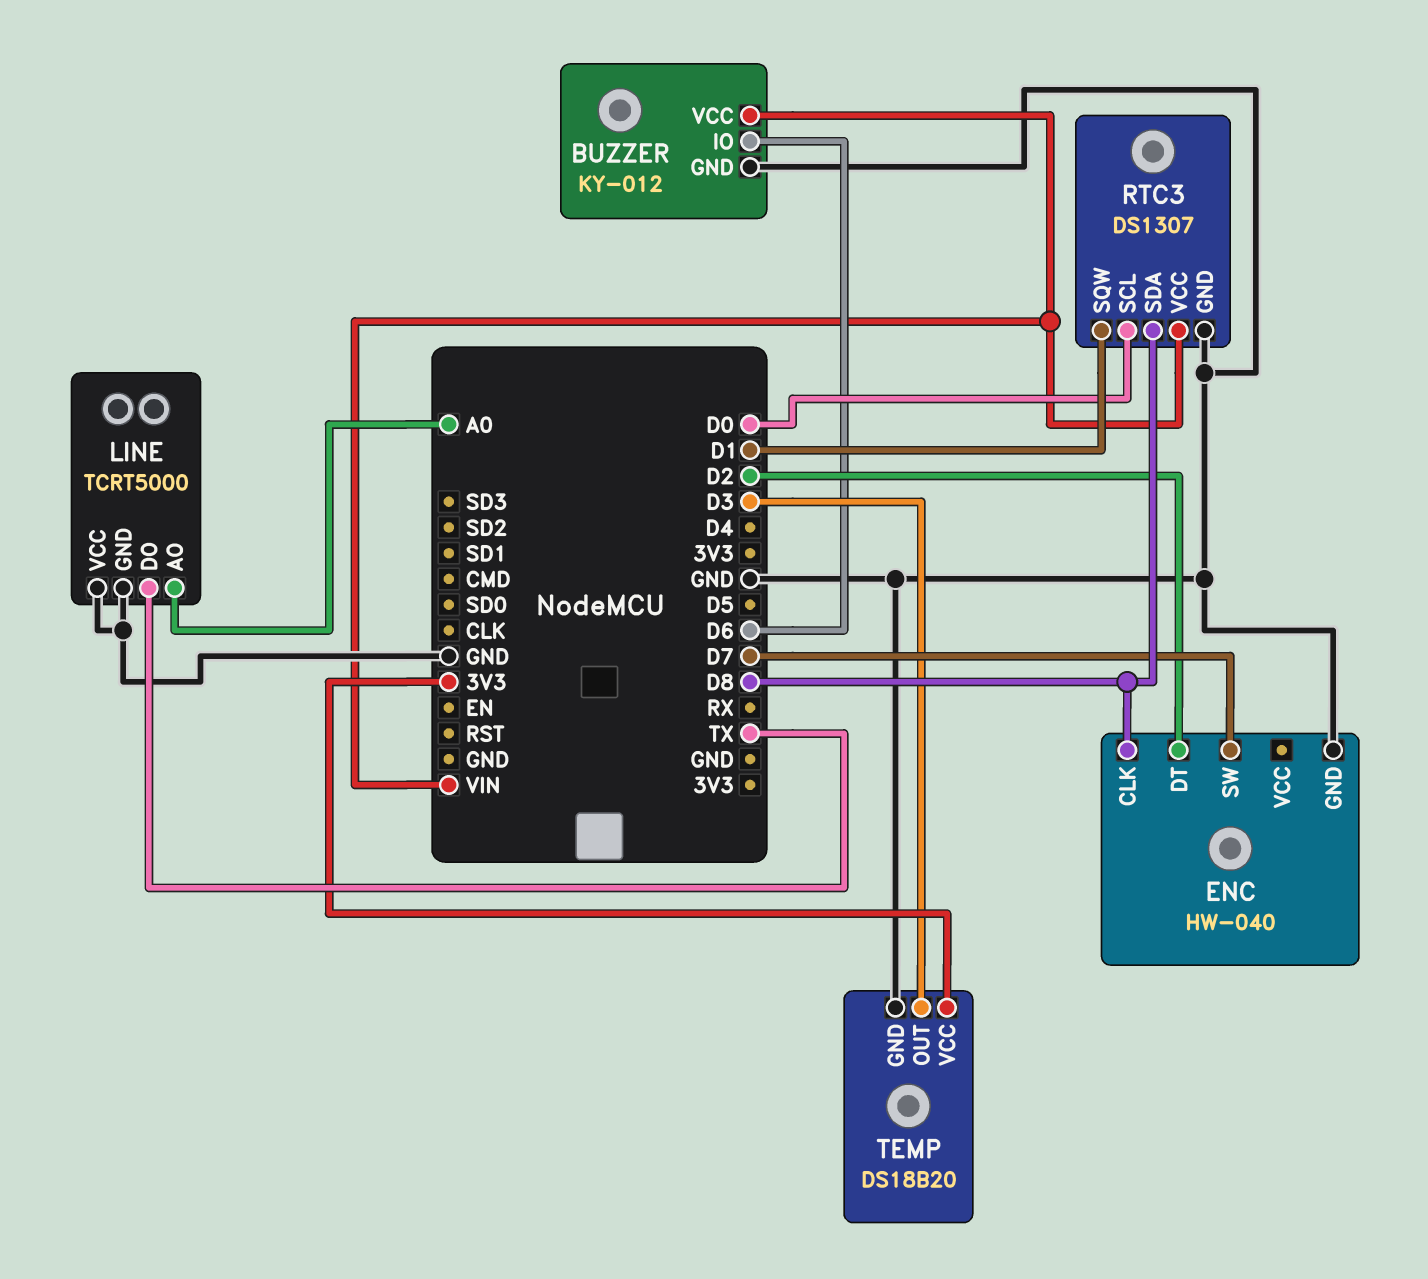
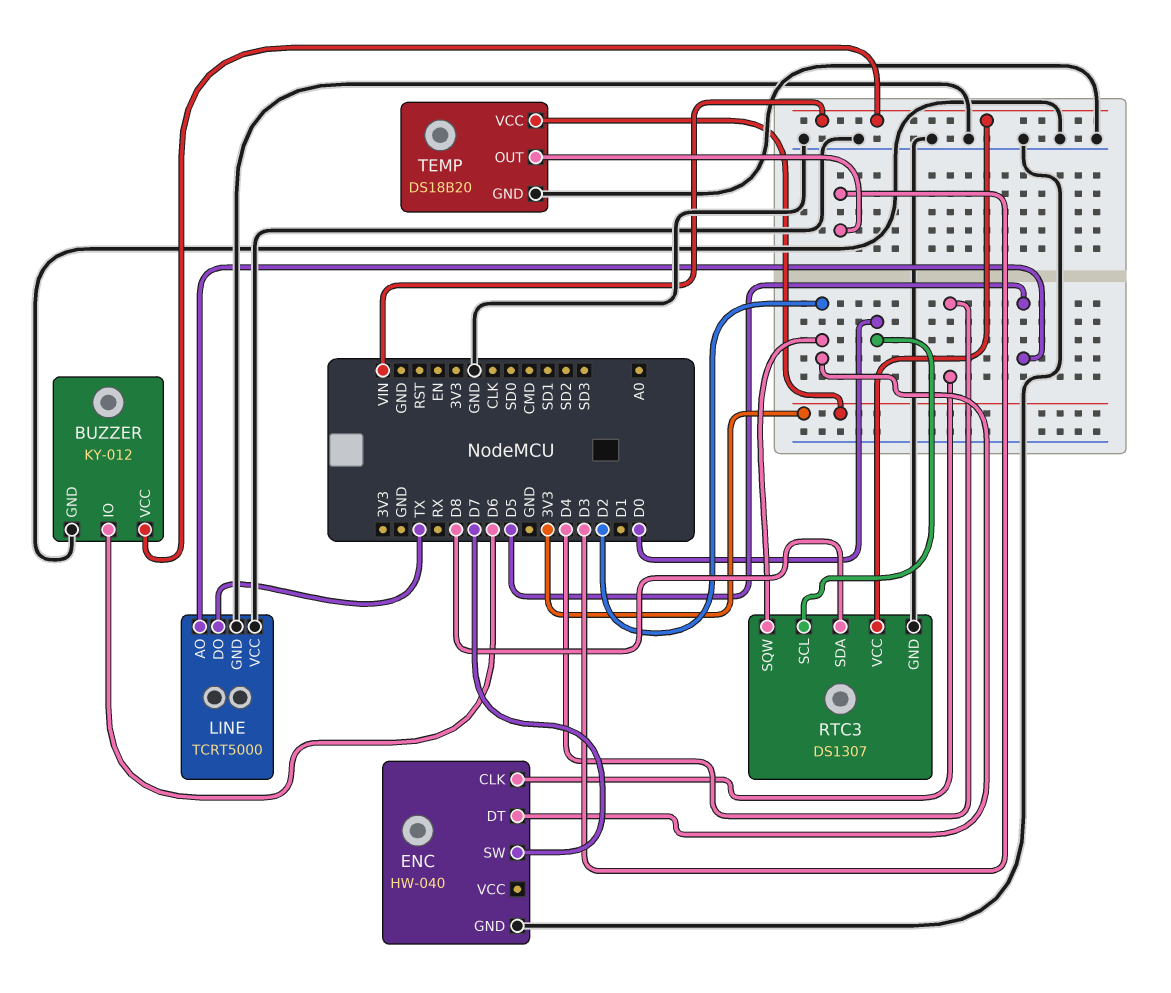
ENC pin CLK: D8 -> D4
LINE pin AO: A0 -> D5
RTC3 pin SQW: D1 -> D2

